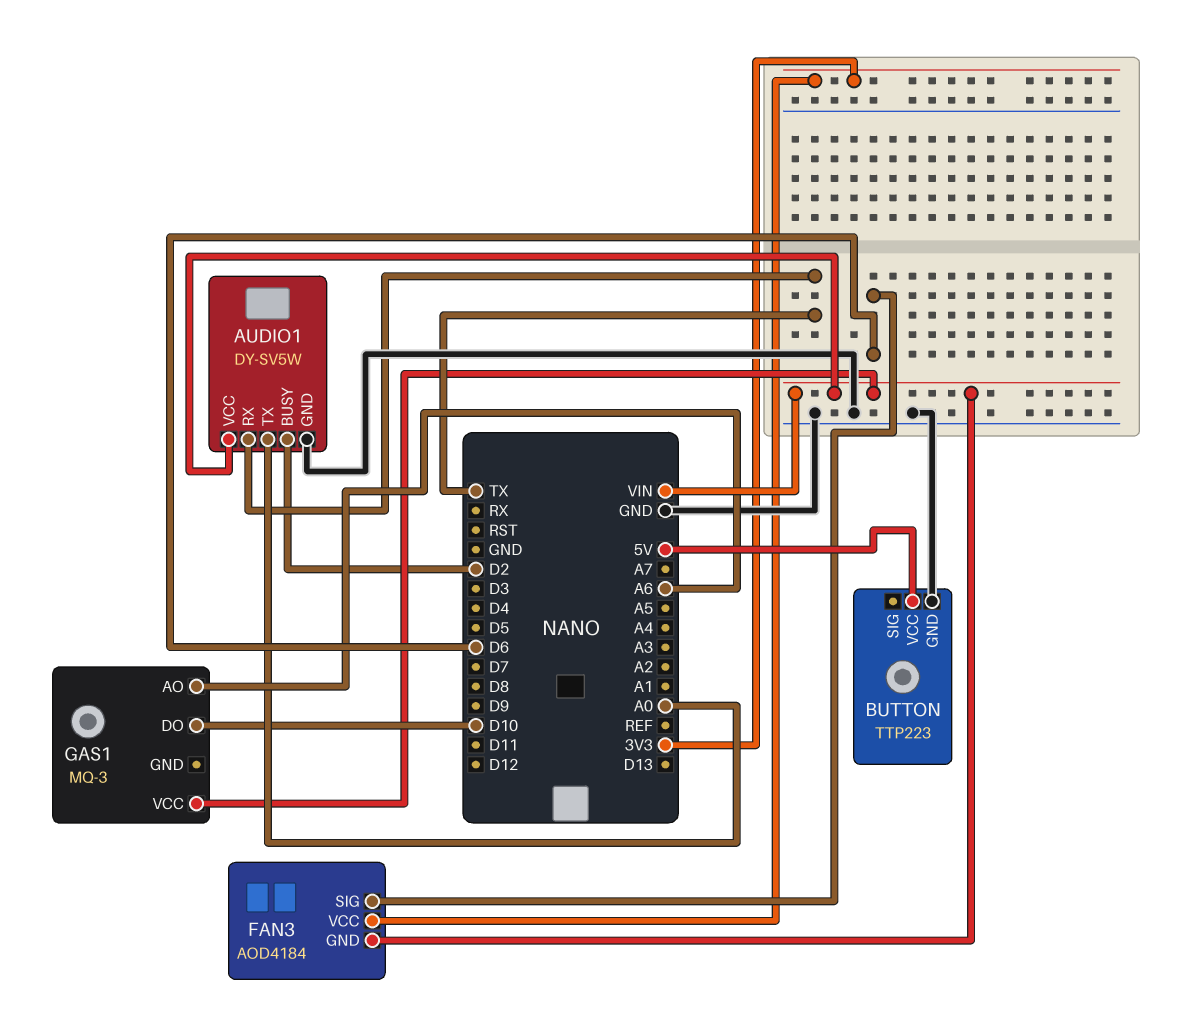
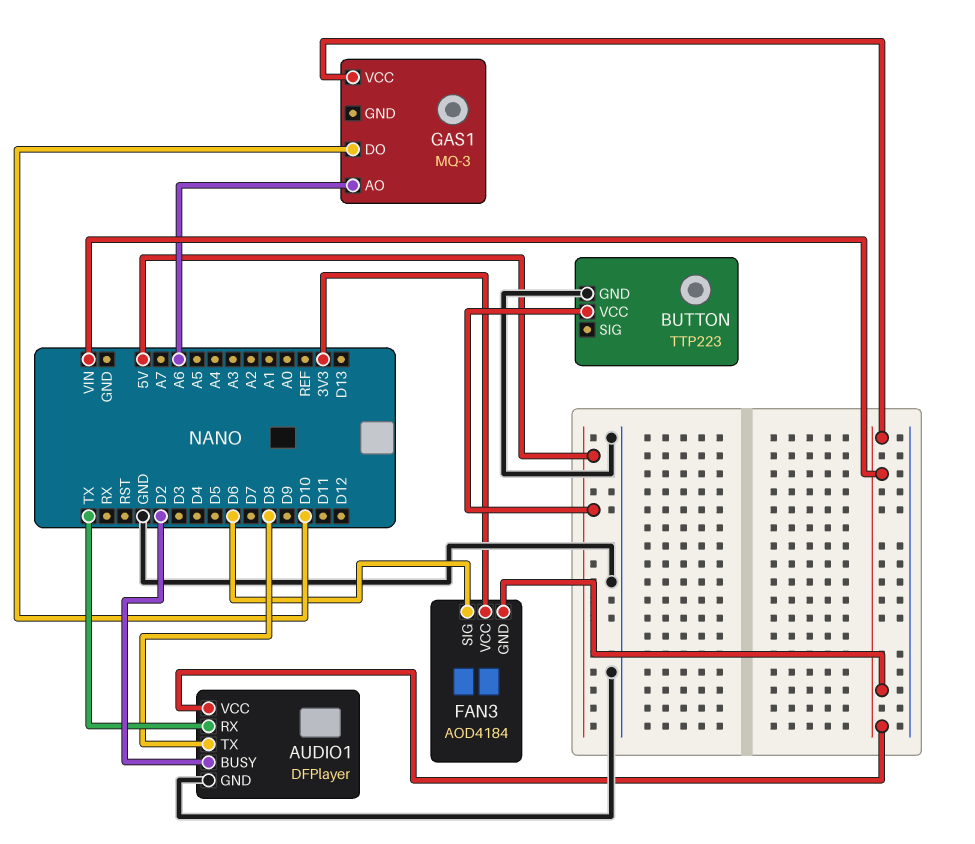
AUDIO1: DY-SV5W -> DFPlayer
AUDIO1 pin TX: A0 -> D8

